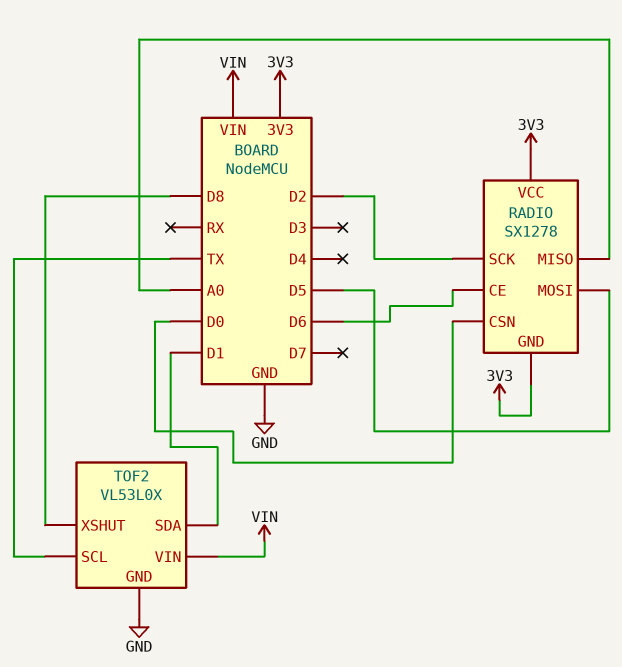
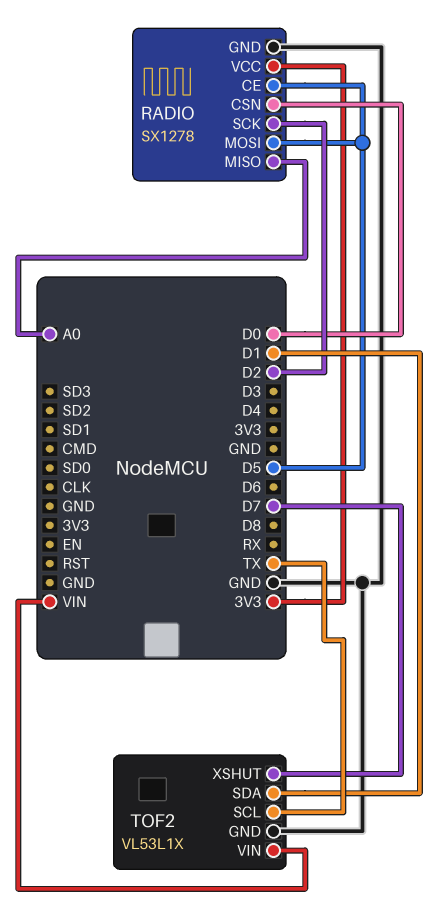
RADIO pin CE: D6 -> D5
RADIO pin GND: 3V3 -> GND
TOF2: VL53L0X -> VL53L1X
TOF2 pin XSHUT: D8 -> D7

